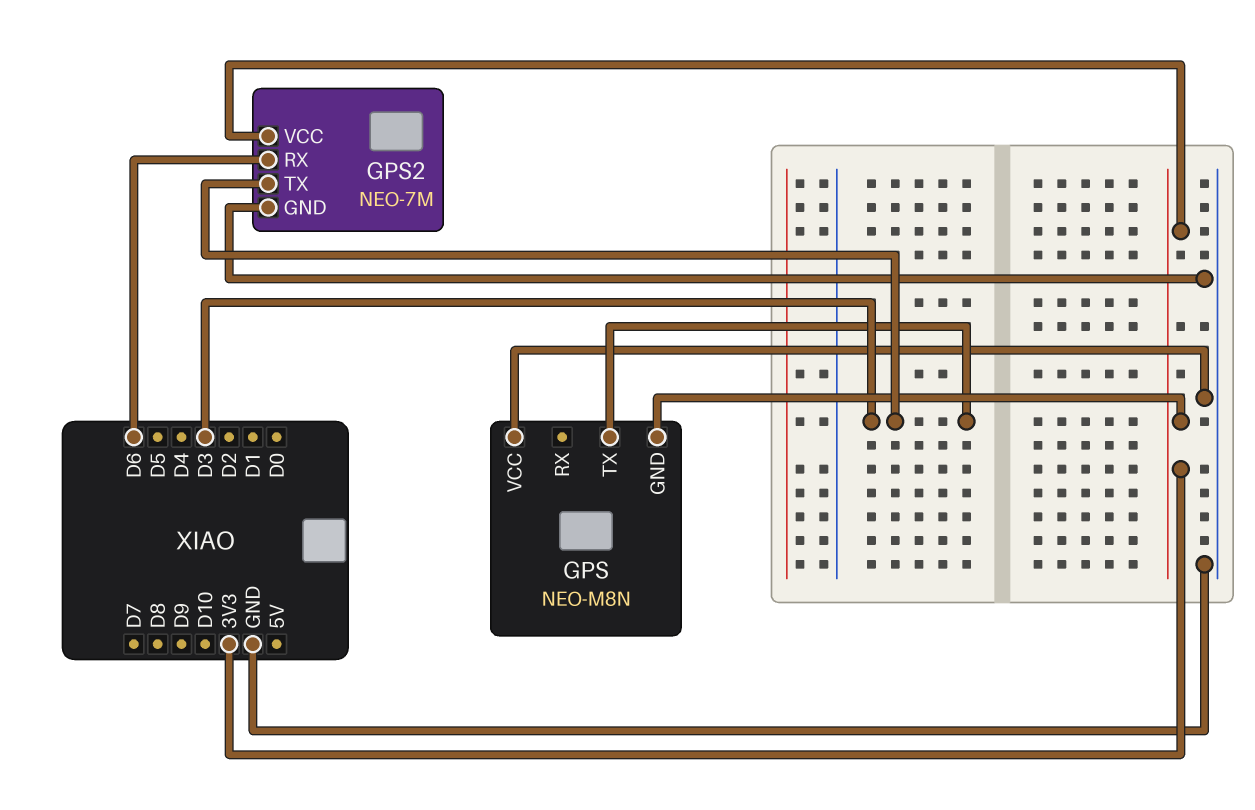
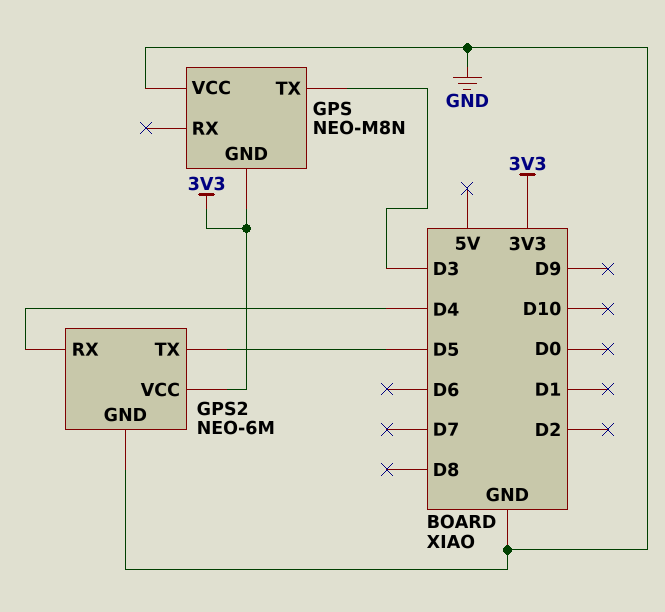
GPS2: NEO-7M -> NEO-6M
GPS2 pin RX: D6 -> D4
GPS2 pin TX: D3 -> D5

